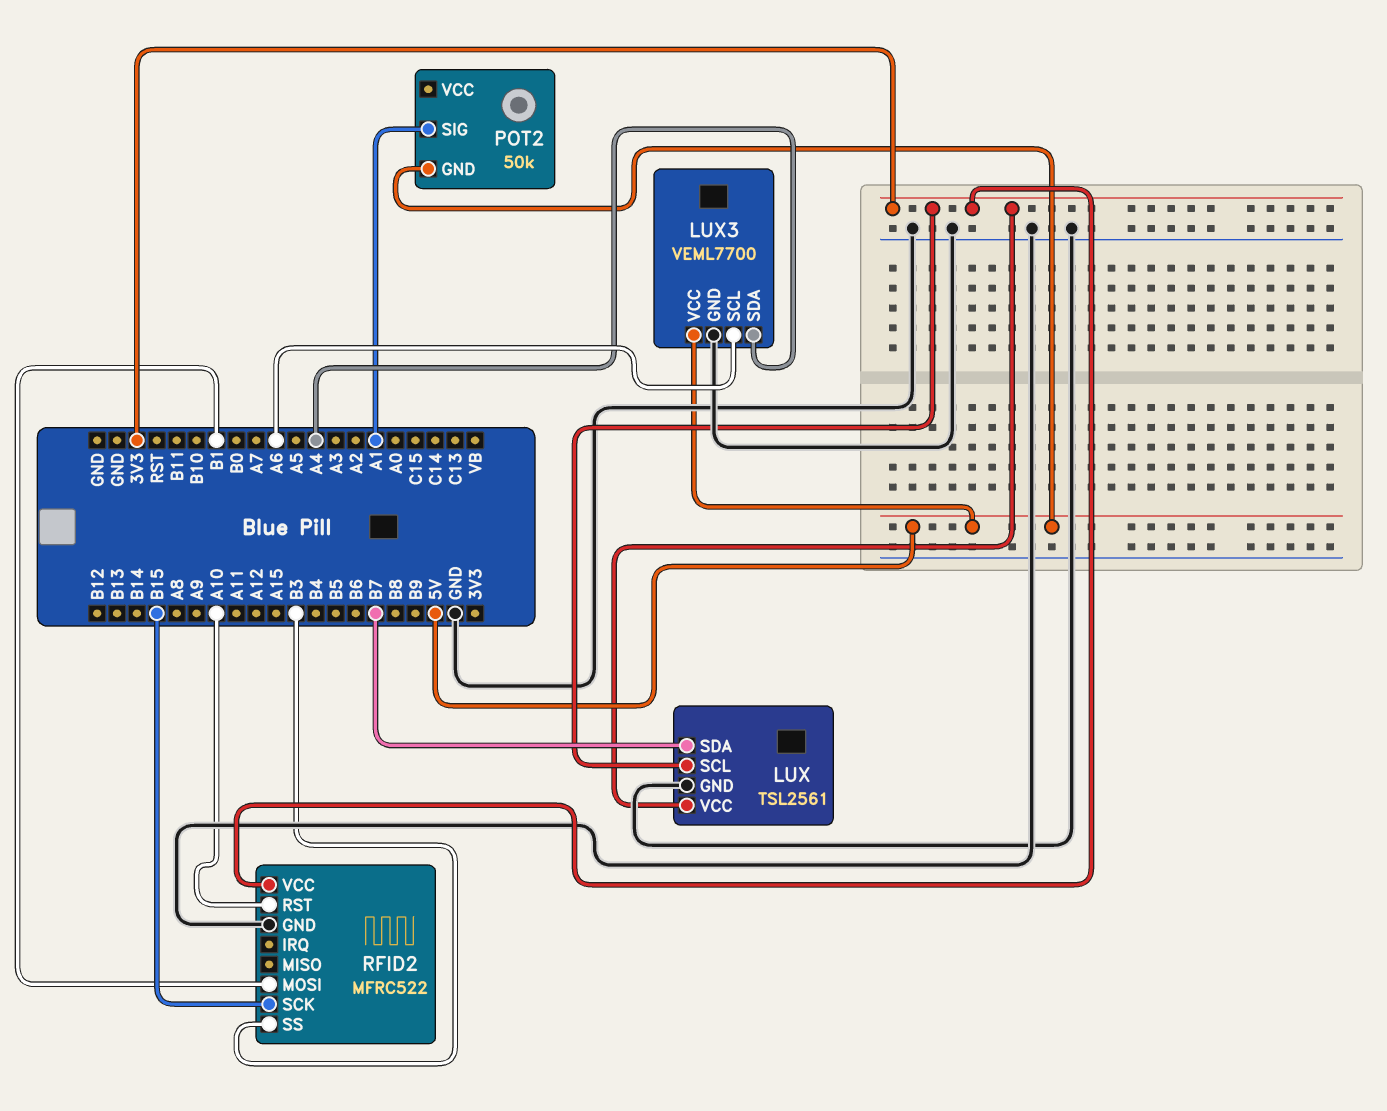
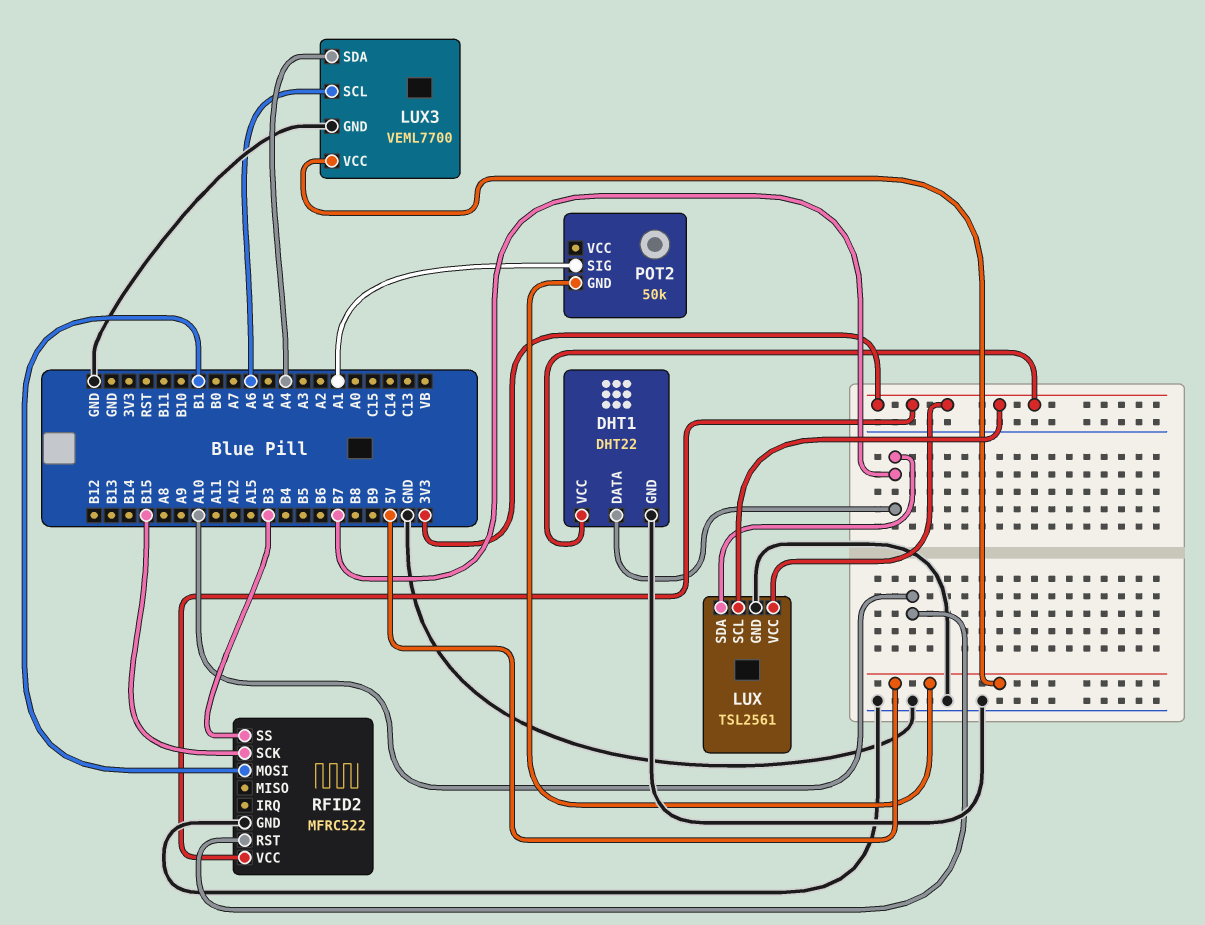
DHT1: none -> DHT22
DHT1 pin DATA: none -> B7
DHT1 pin GND: none -> GND
DHT1 pin VCC: none -> 3V3

